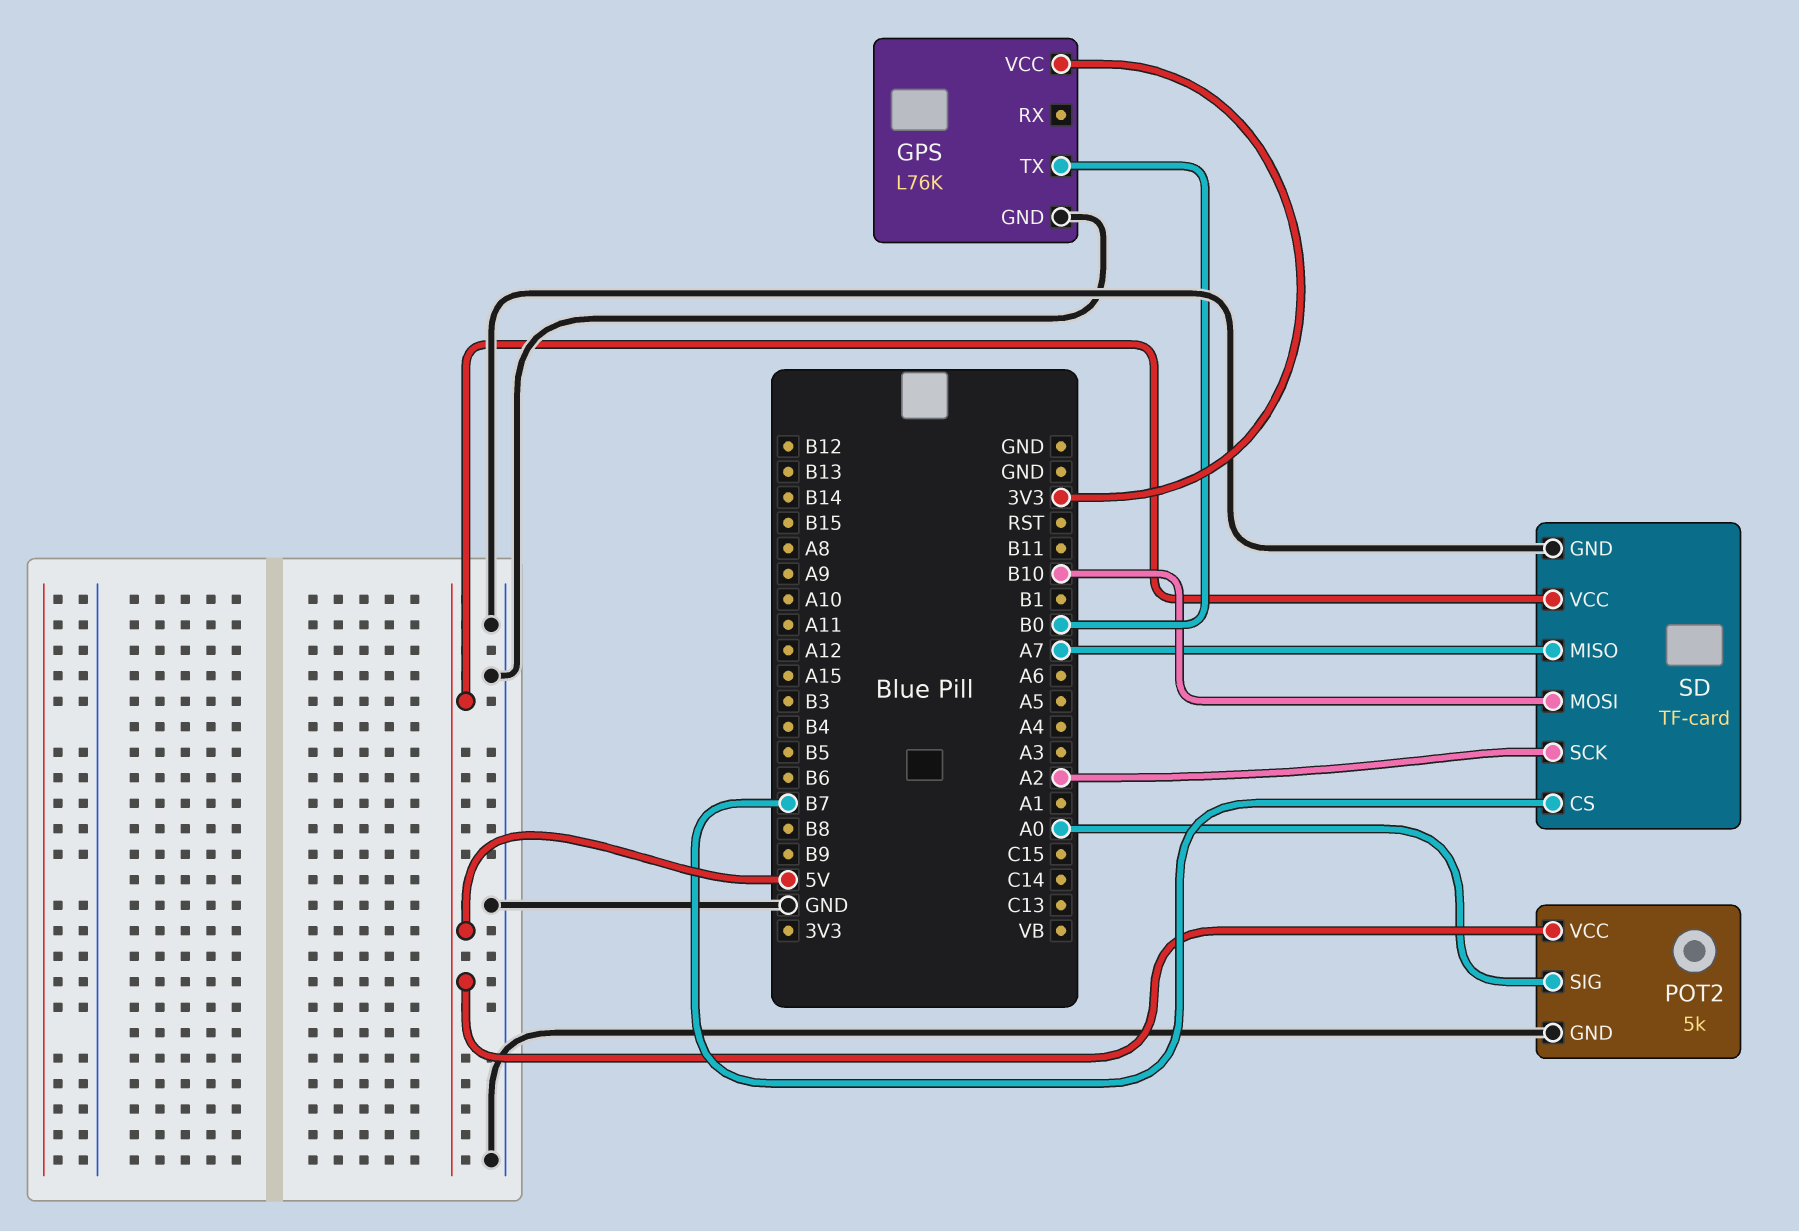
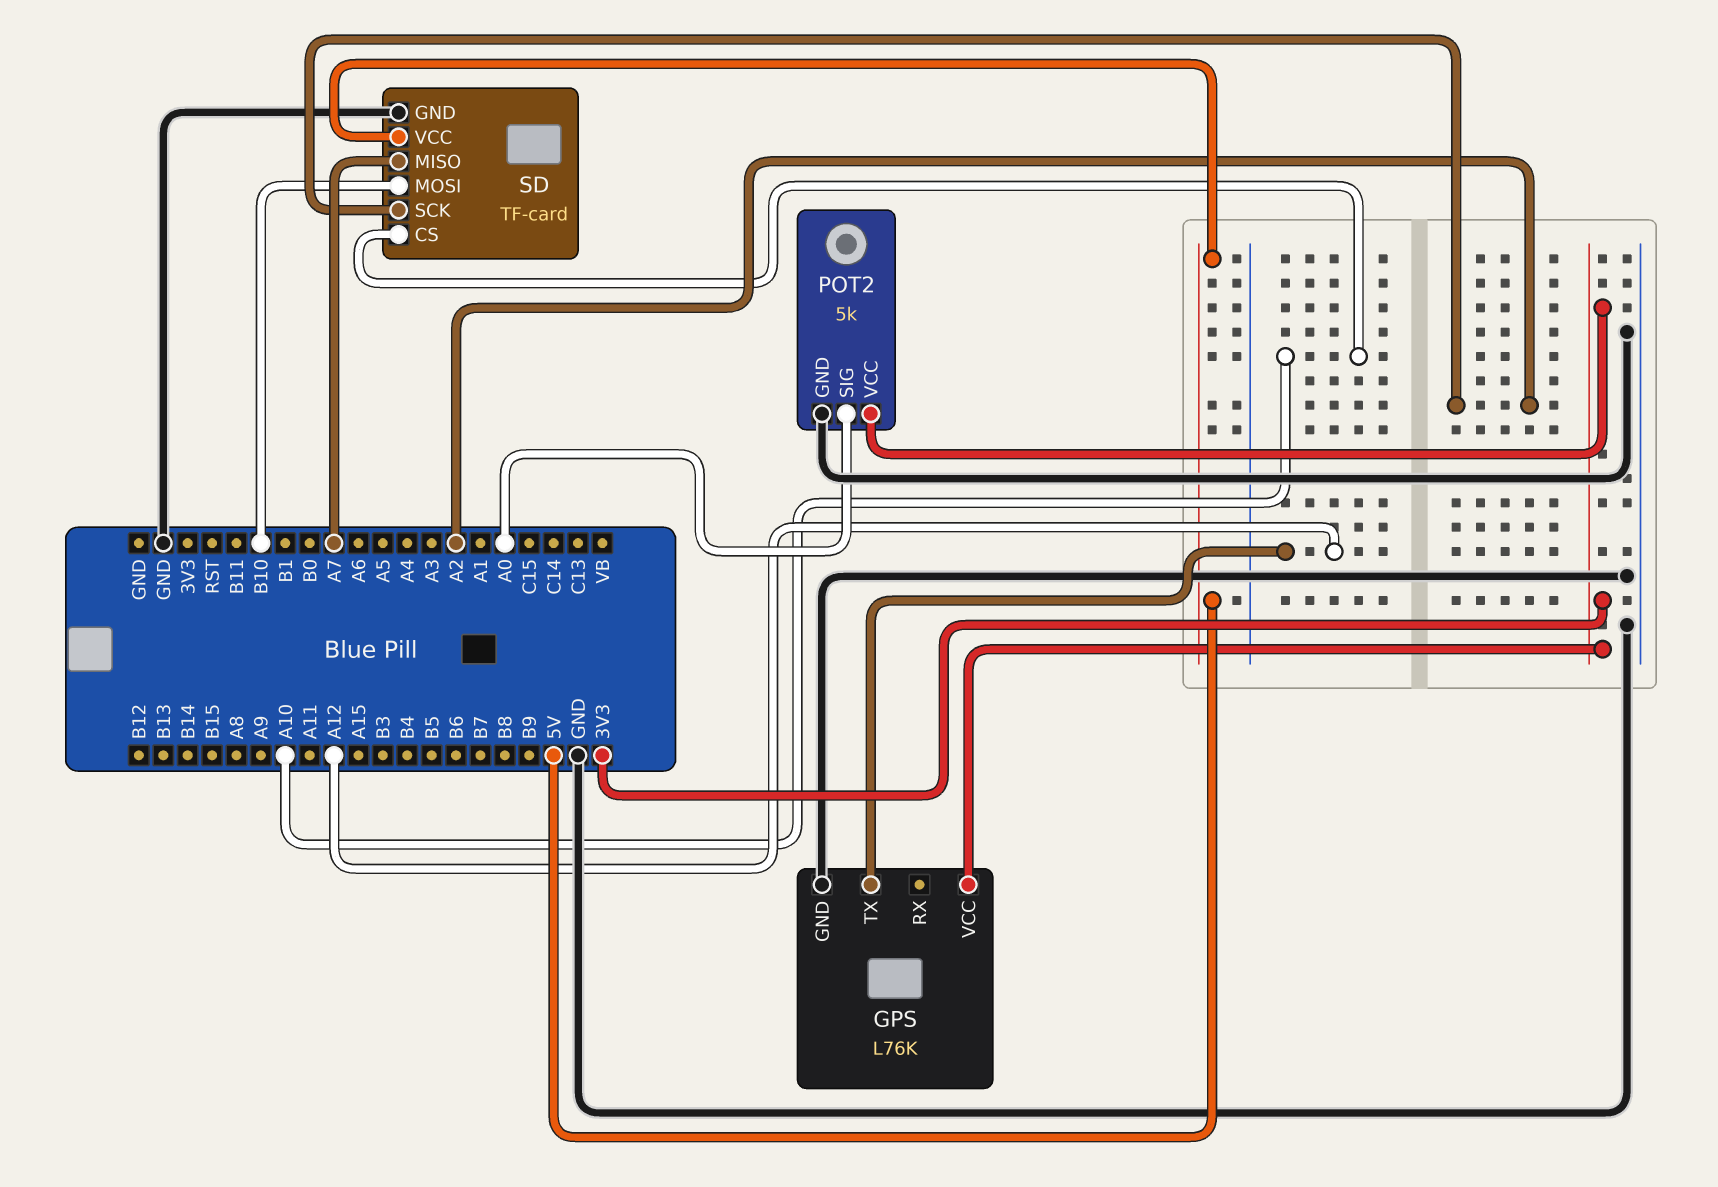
GPS pin TX: B0 -> A12
POT2 pin VCC: 5V -> 3V3
SD pin CS: B7 -> A10

